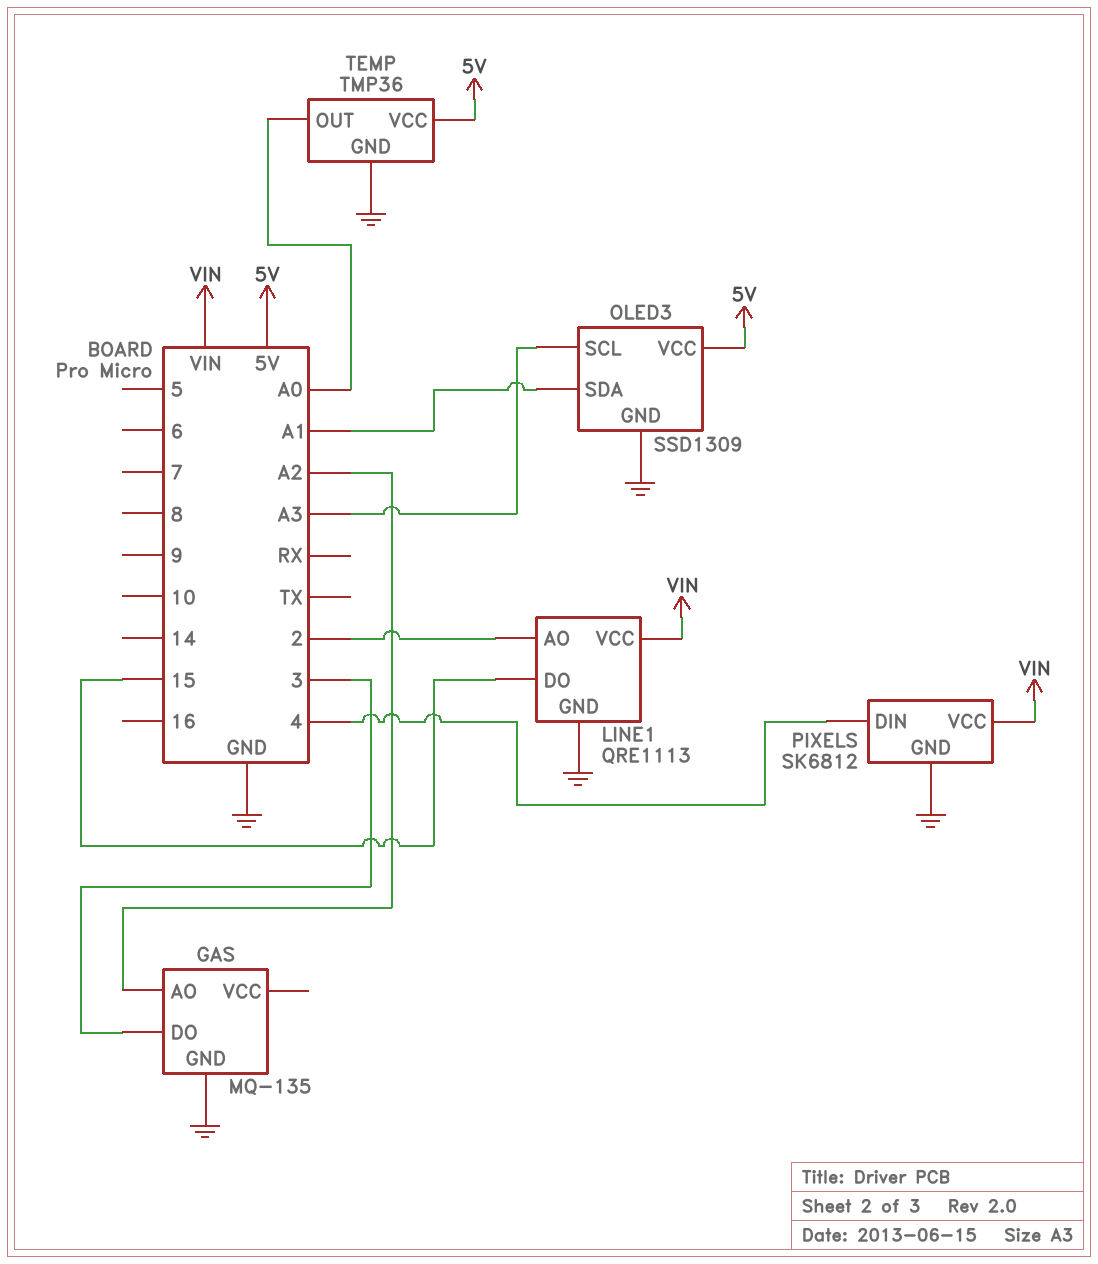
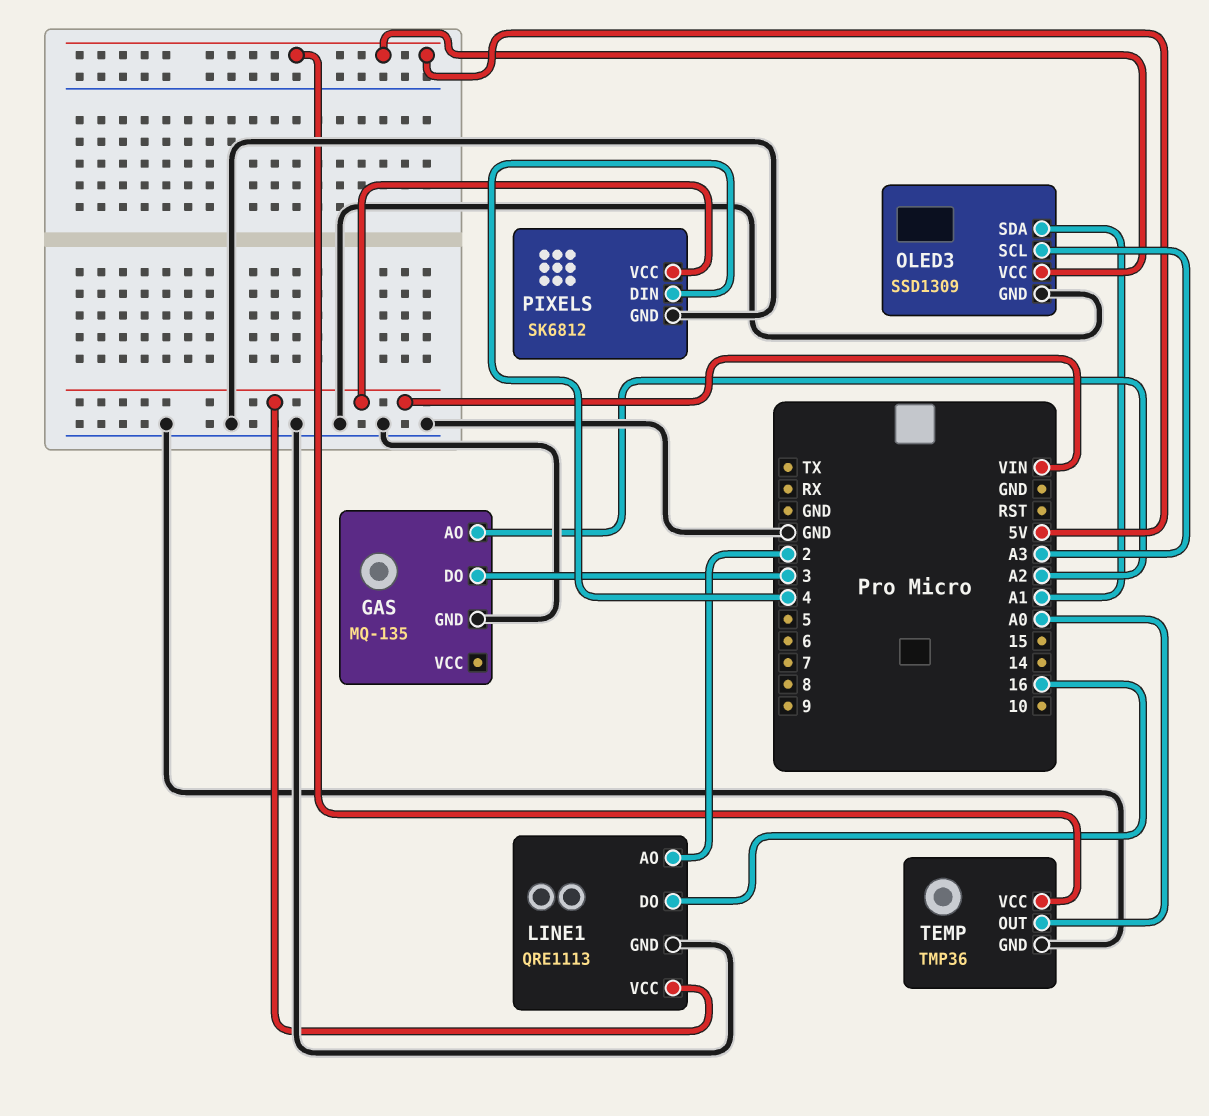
LINE1 pin DO: 15 -> 16

